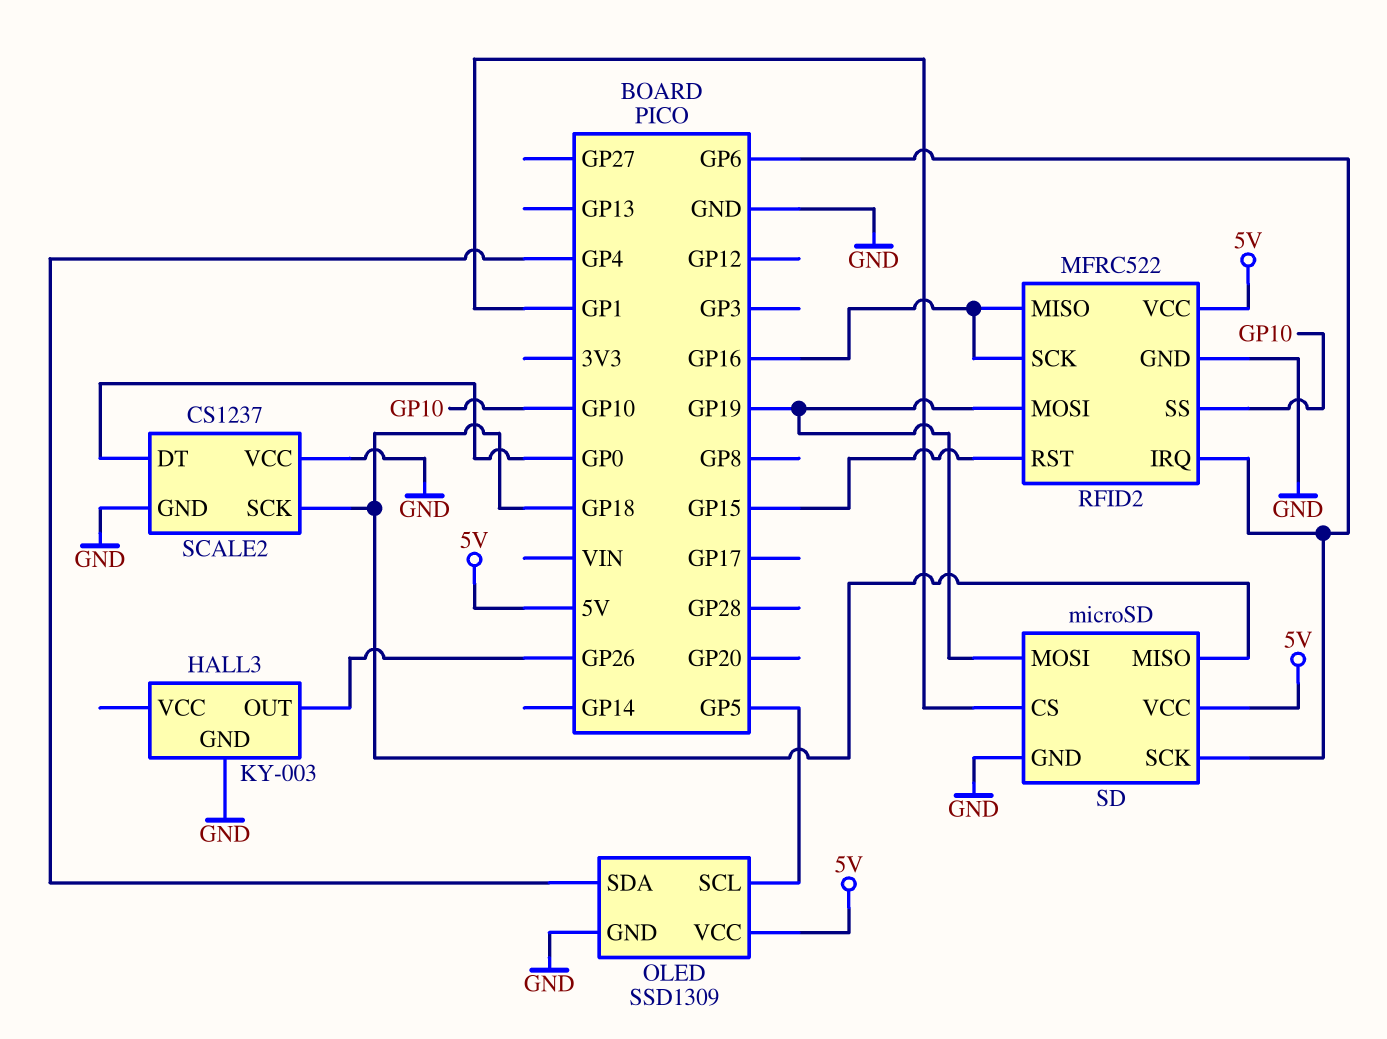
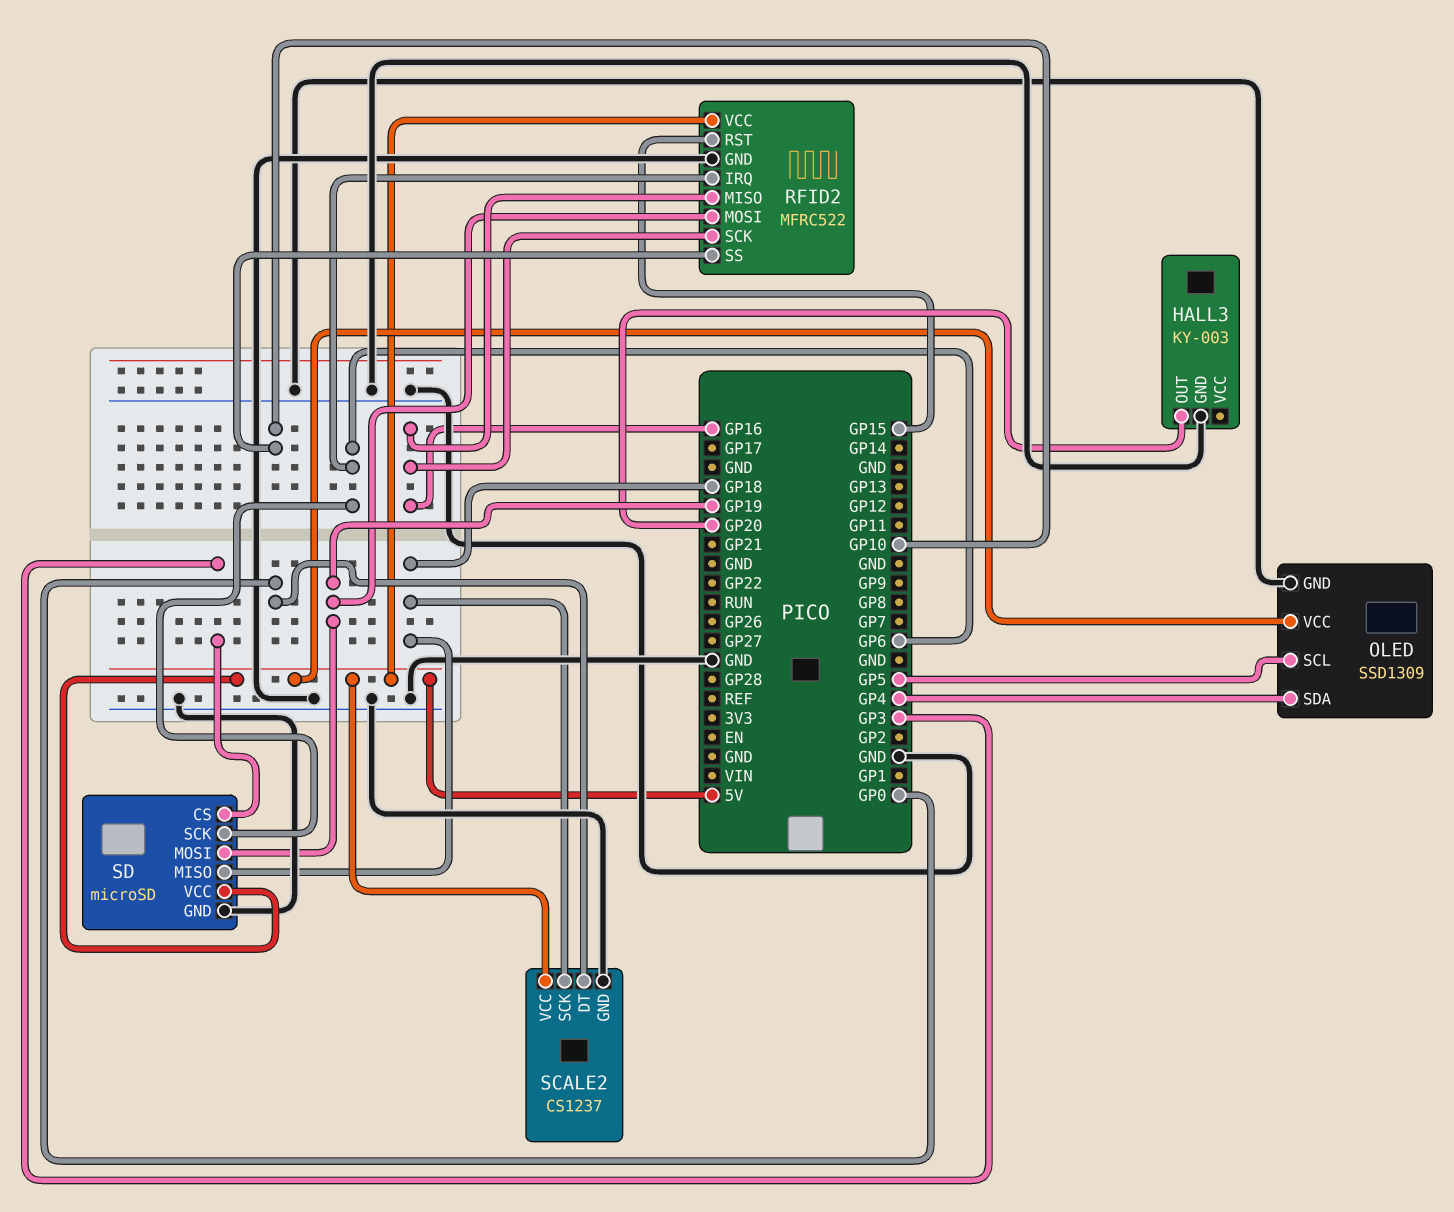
HALL3 pin OUT: GP26 -> GP20
SCALE2 pin VCC: GND -> 5V
SD pin CS: GP1 -> GP3

